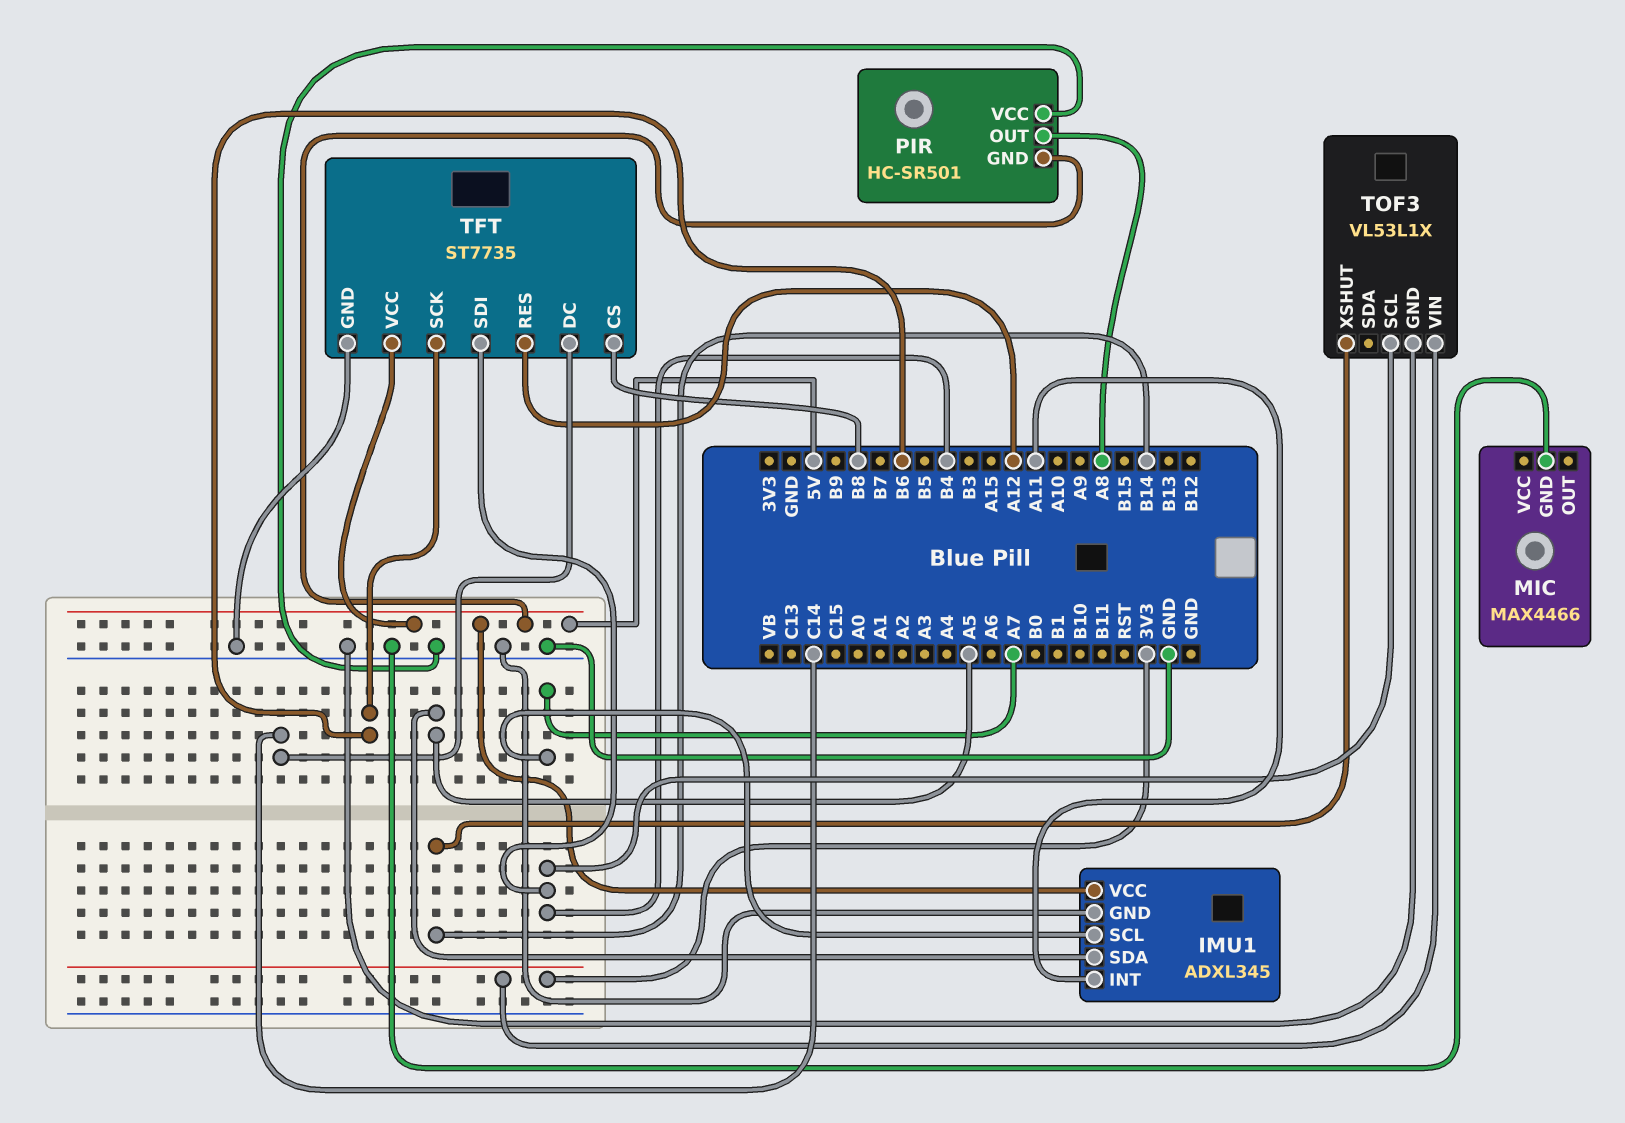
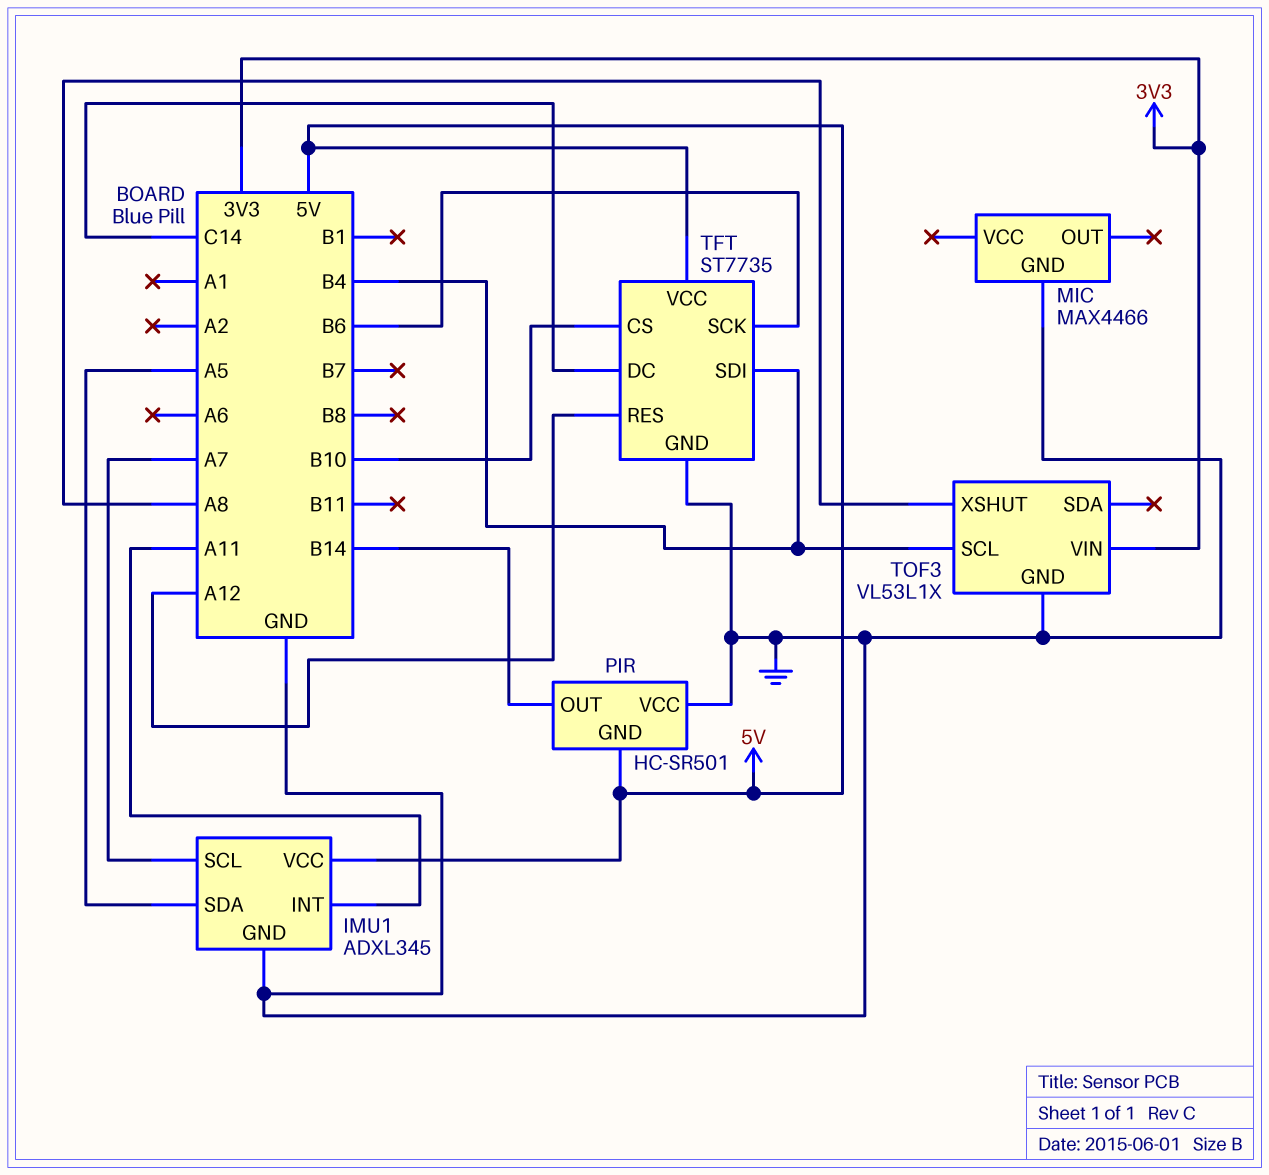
PIR pin OUT: A8 -> B14
TFT pin CS: B8 -> B10
TOF3 pin XSHUT: B14 -> A8

